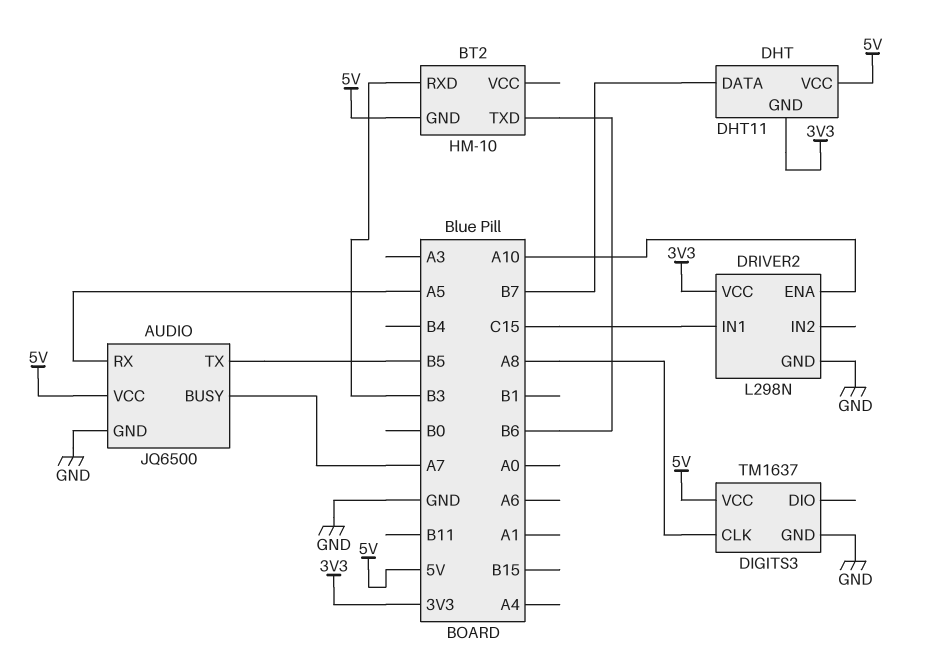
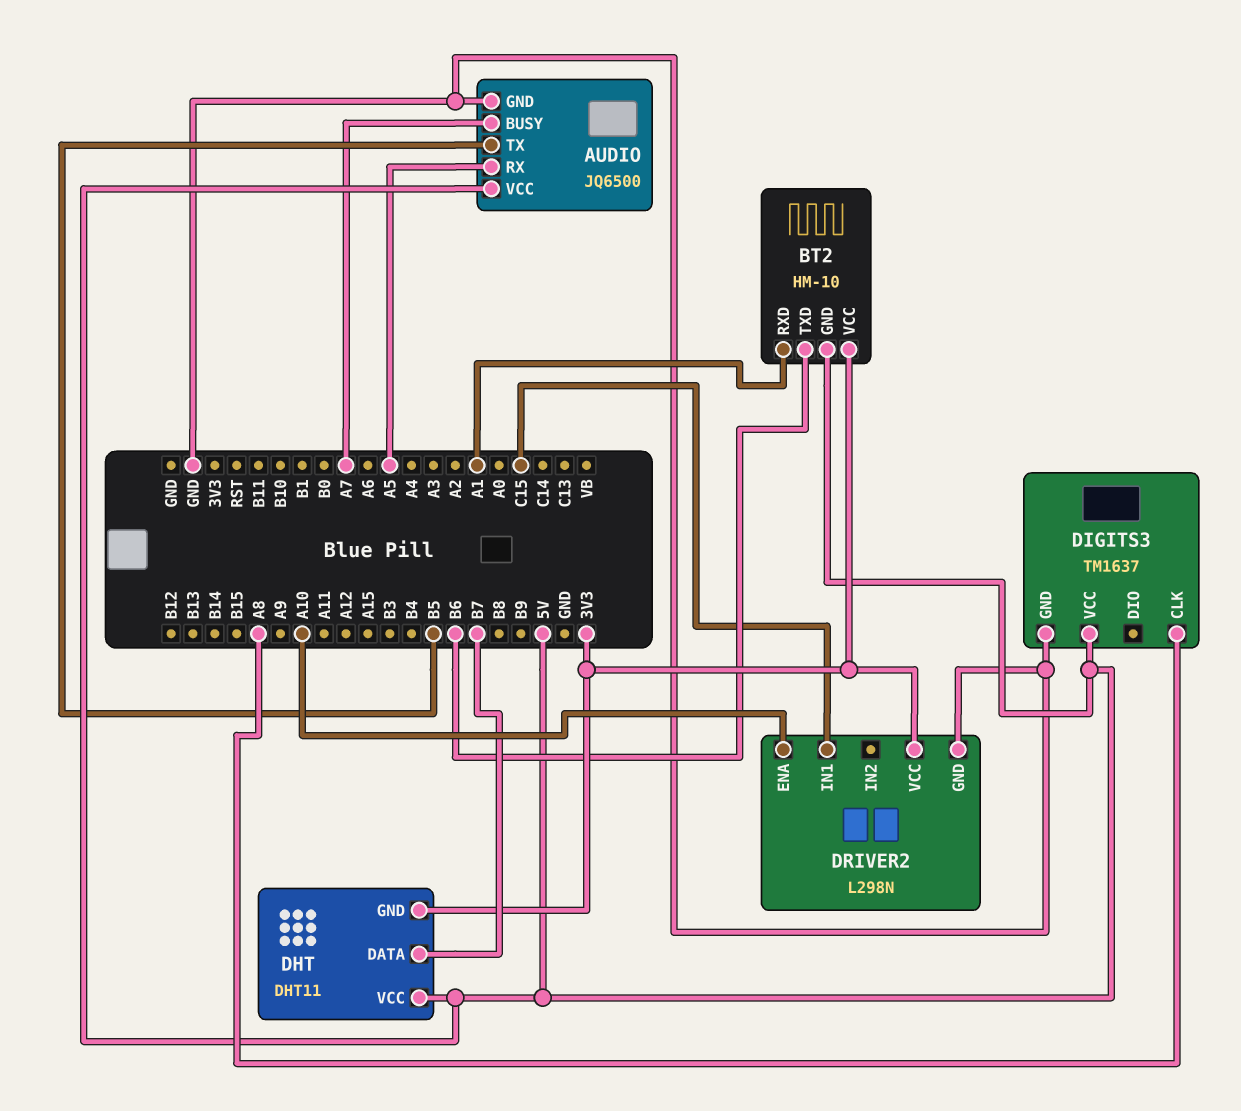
BT2 pin RXD: B3 -> A1
BT2 pin VCC: none -> 3V3

